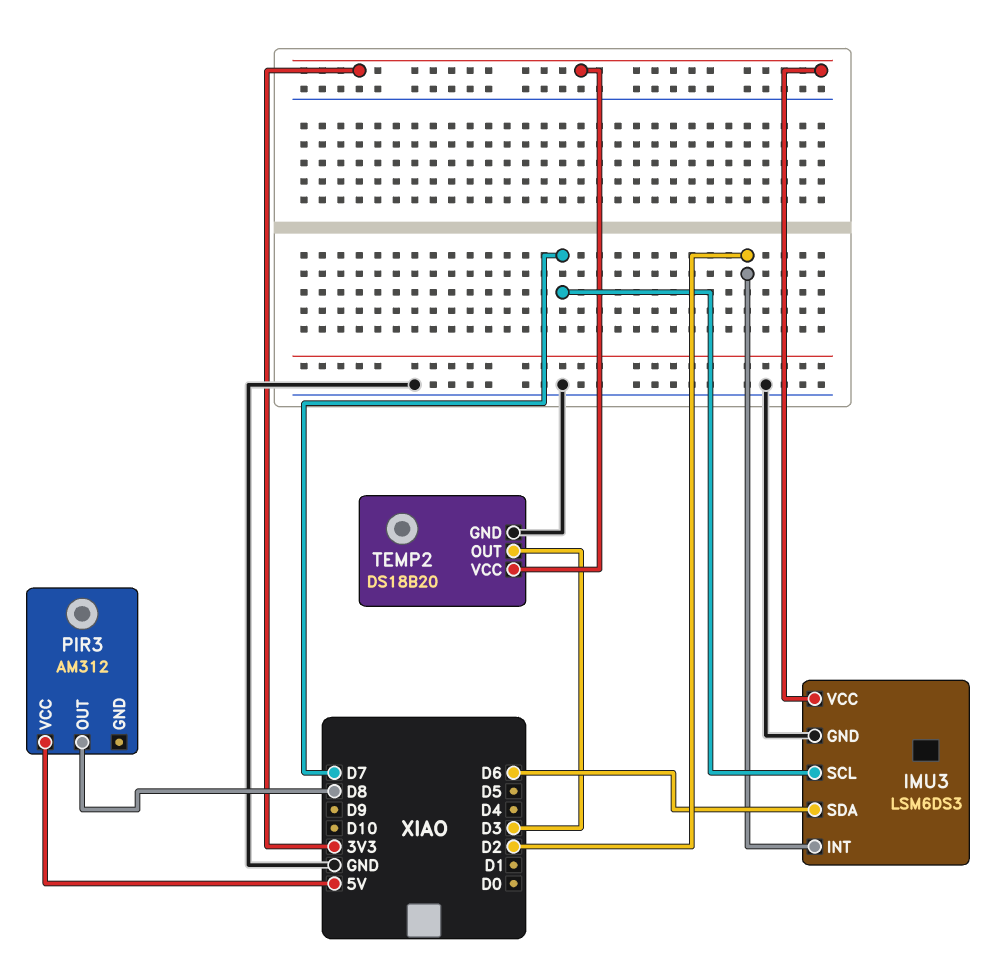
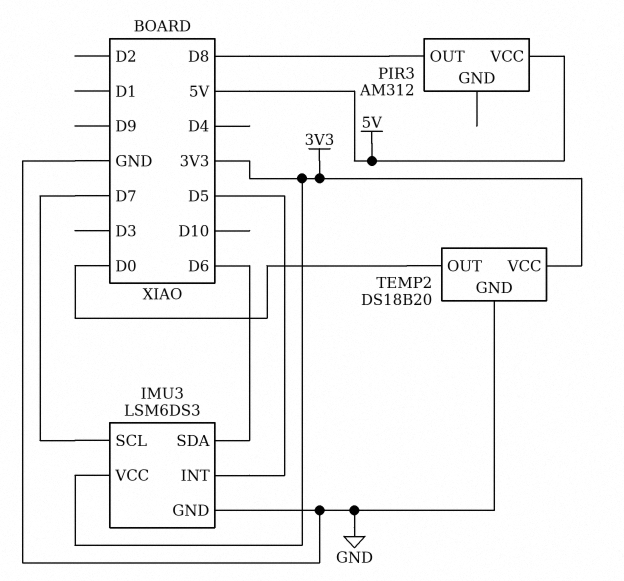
IMU3 pin INT: D2 -> D5
TEMP2 pin OUT: D3 -> D0

